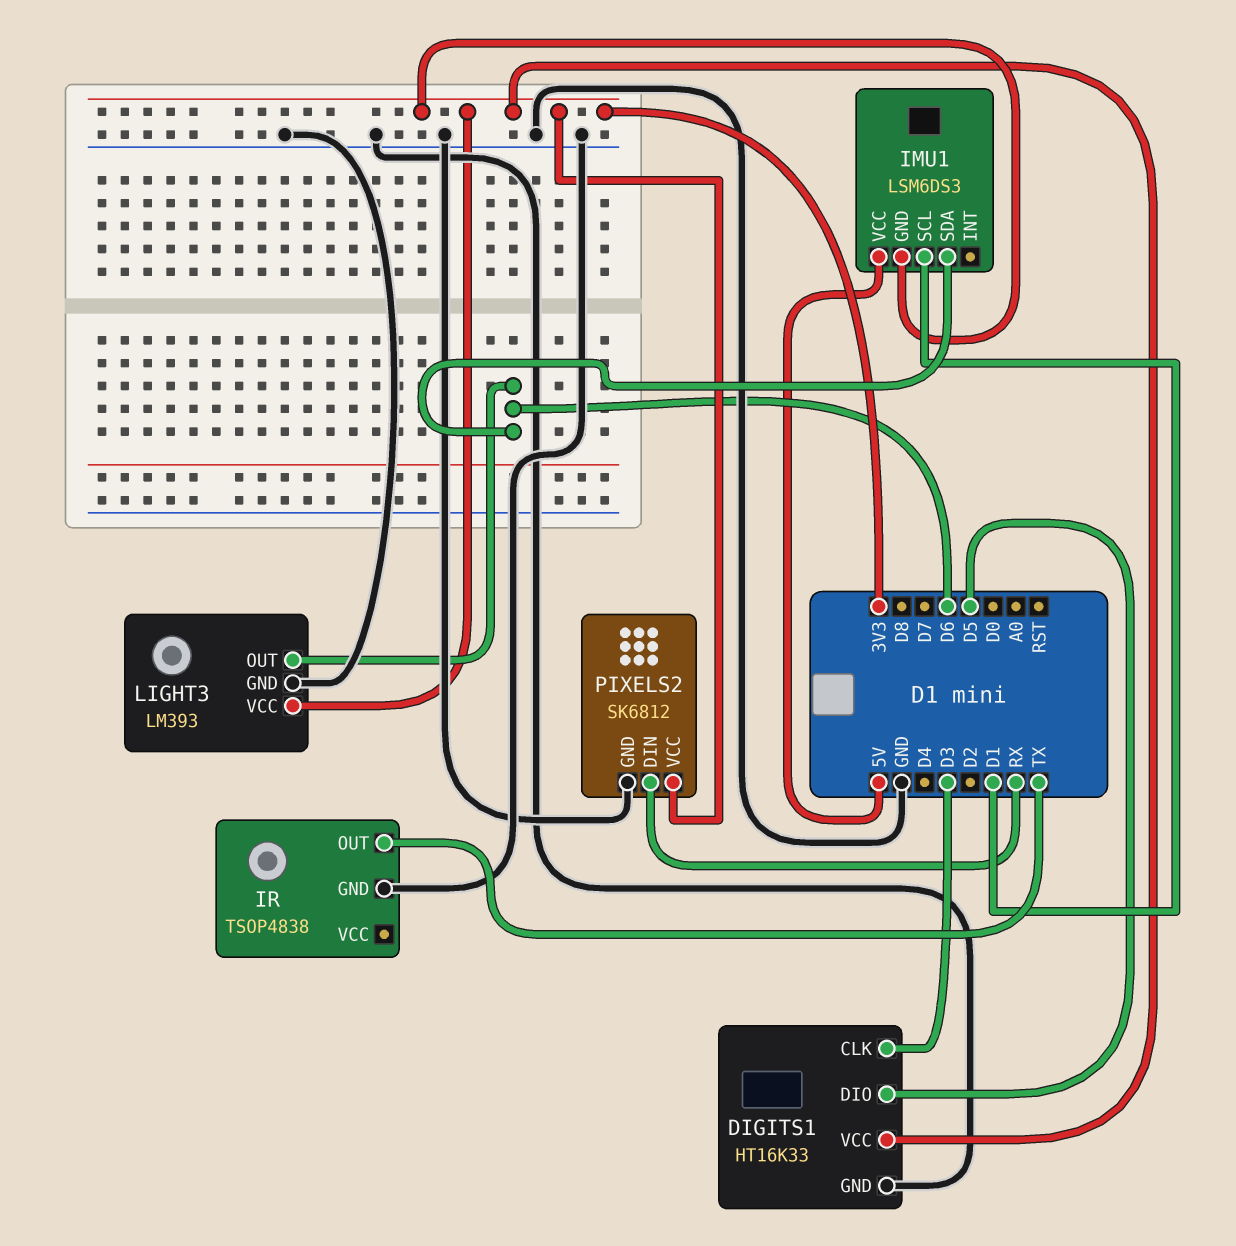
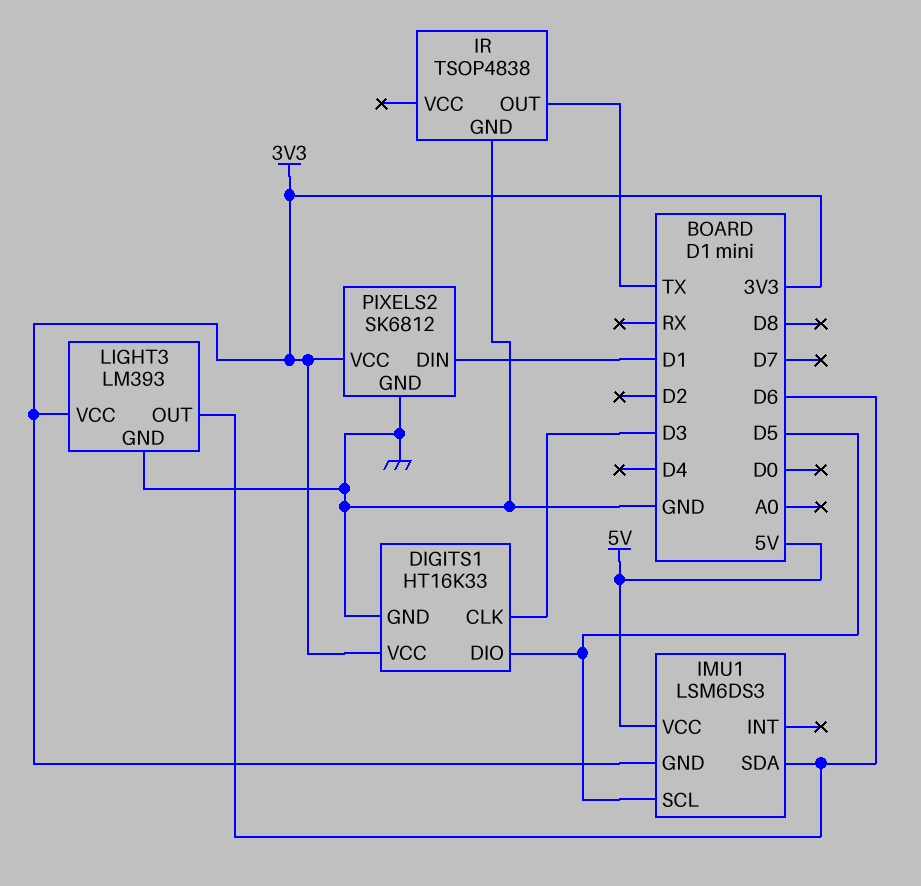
IMU1 pin SCL: D1 -> D5
PIXELS2 pin DIN: RX -> D1

